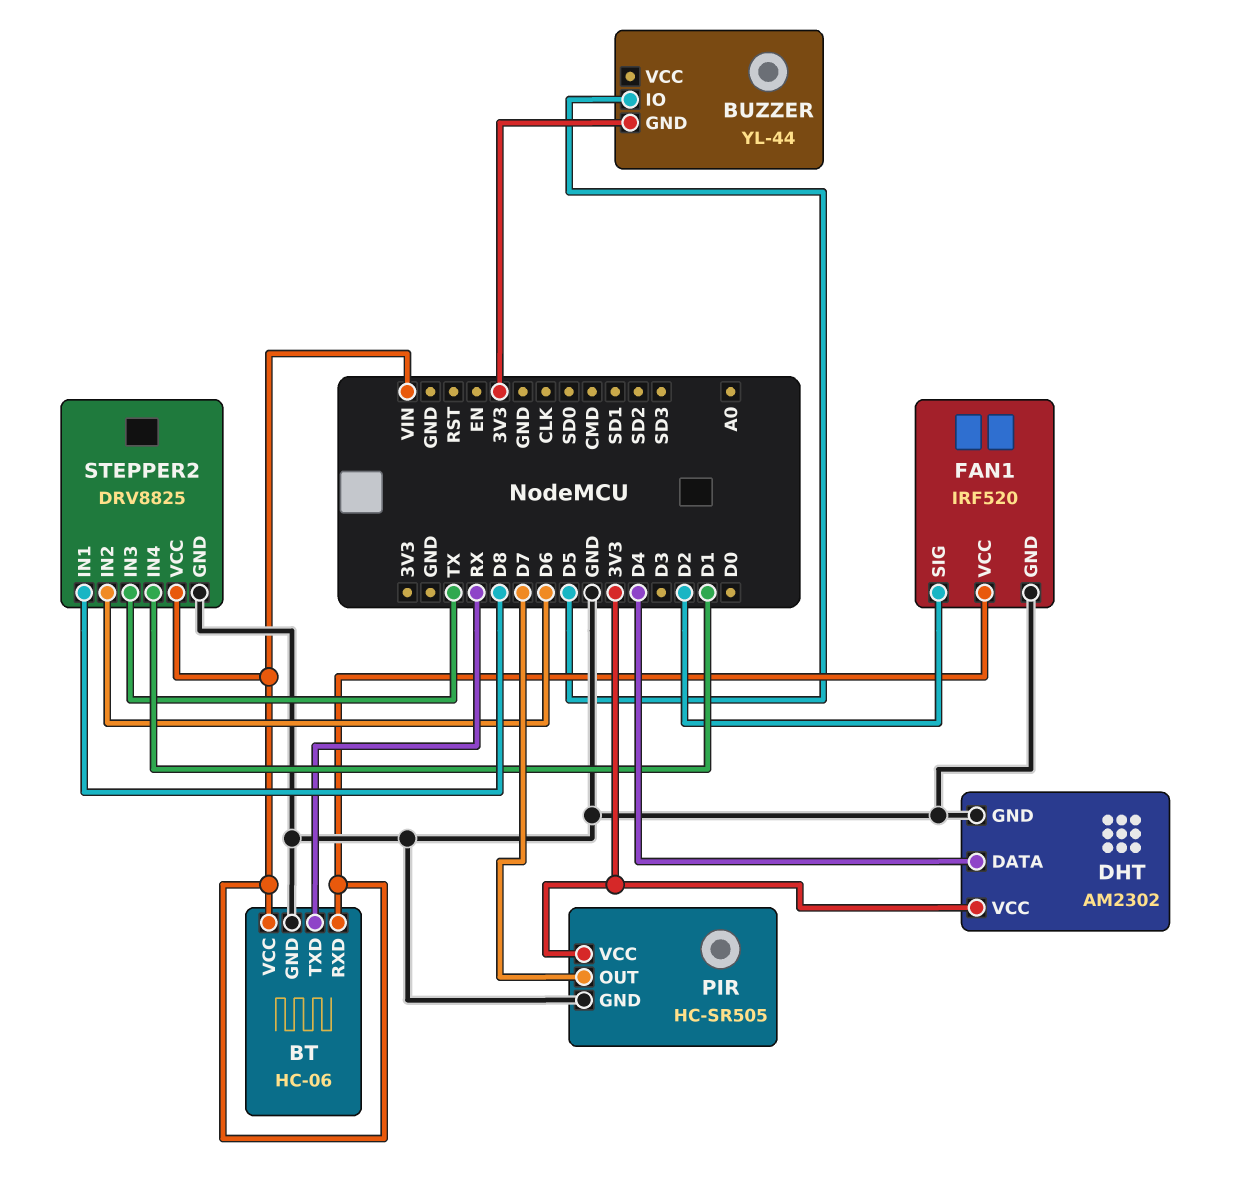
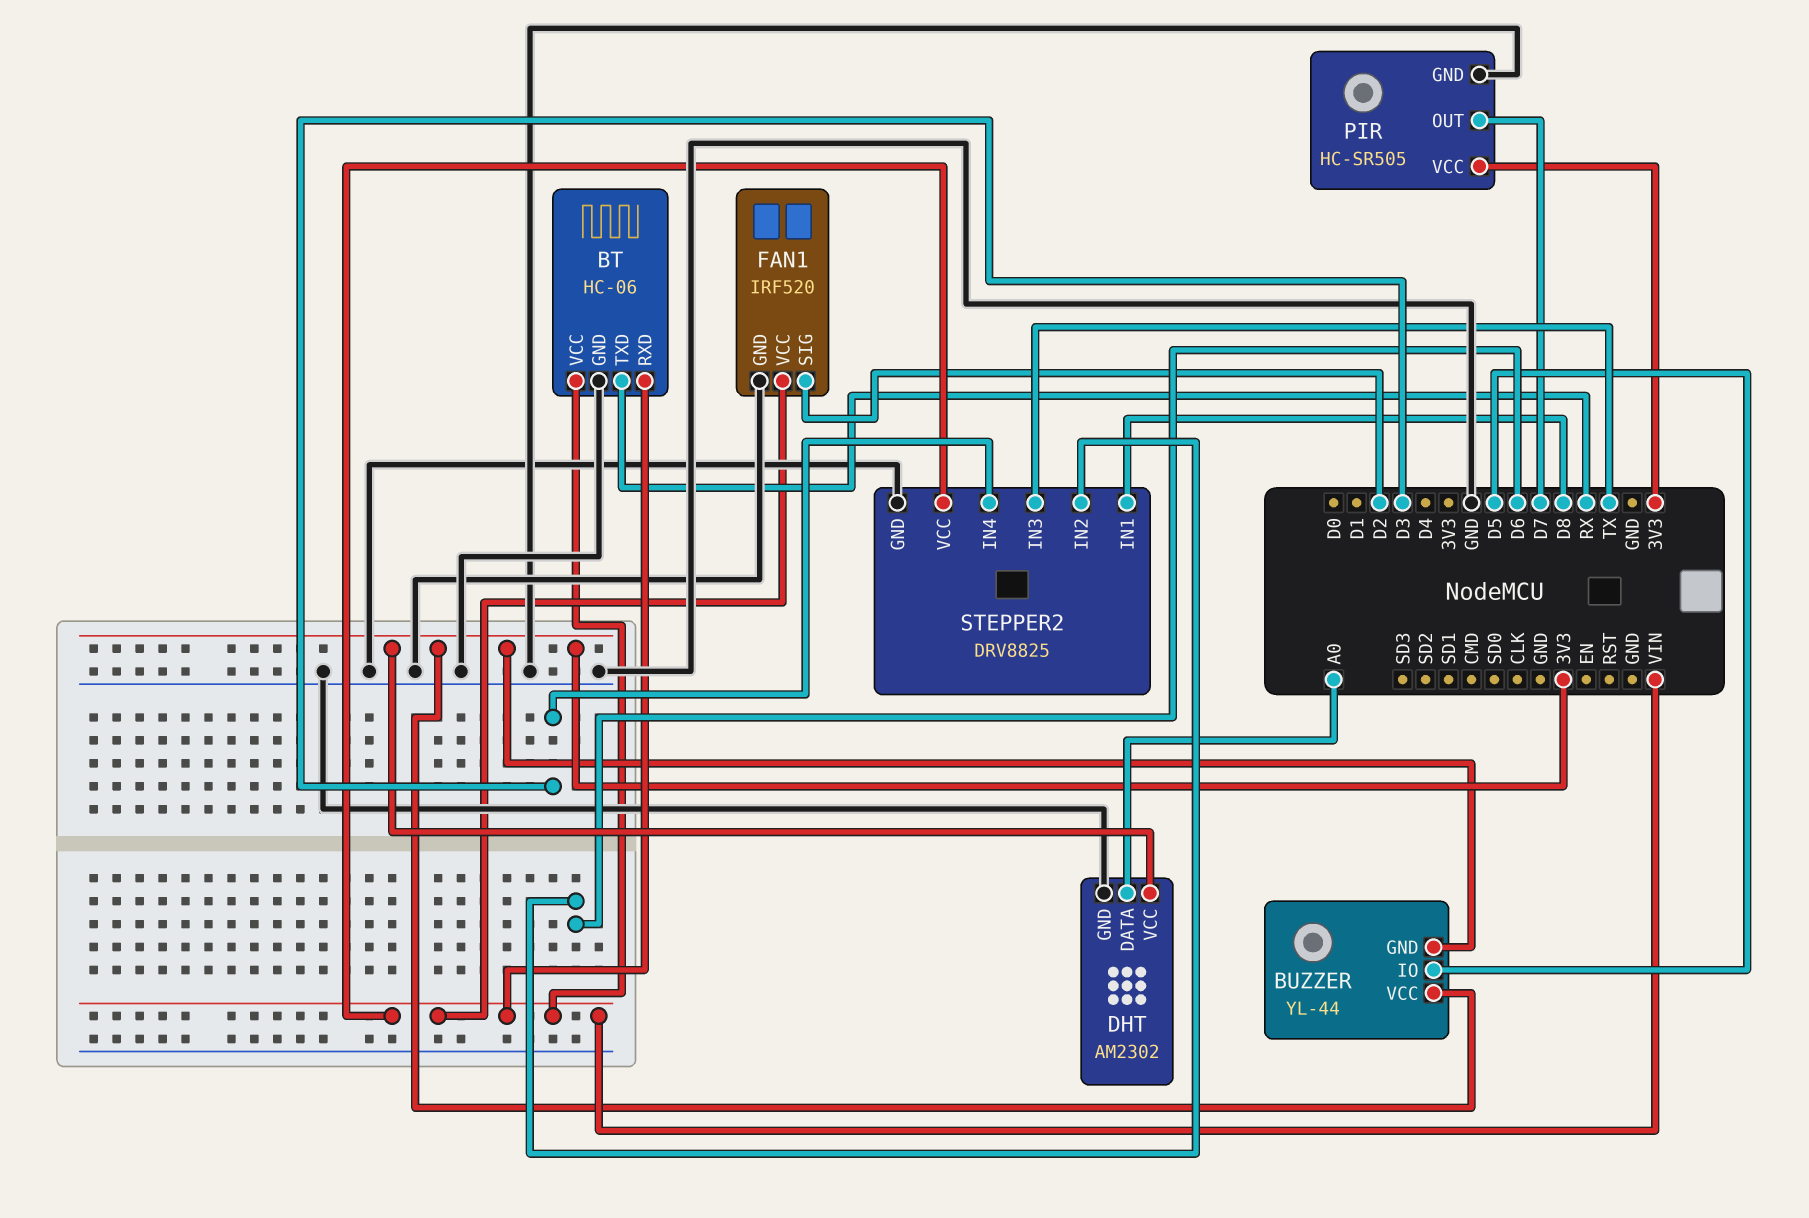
BUZZER pin VCC: none -> 3V3
DHT pin DATA: D4 -> A0
STEPPER2 pin IN4: D1 -> D3

